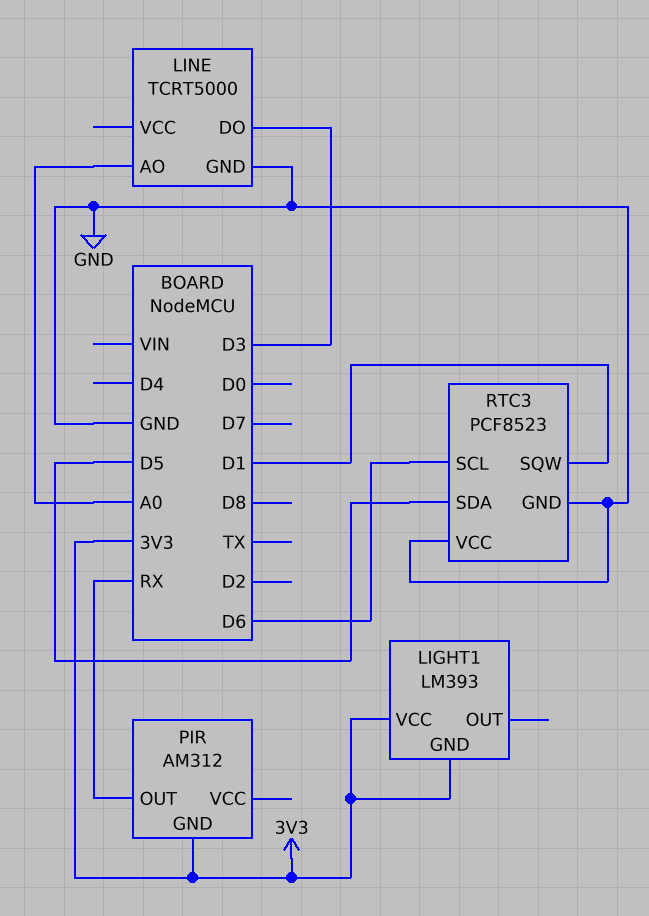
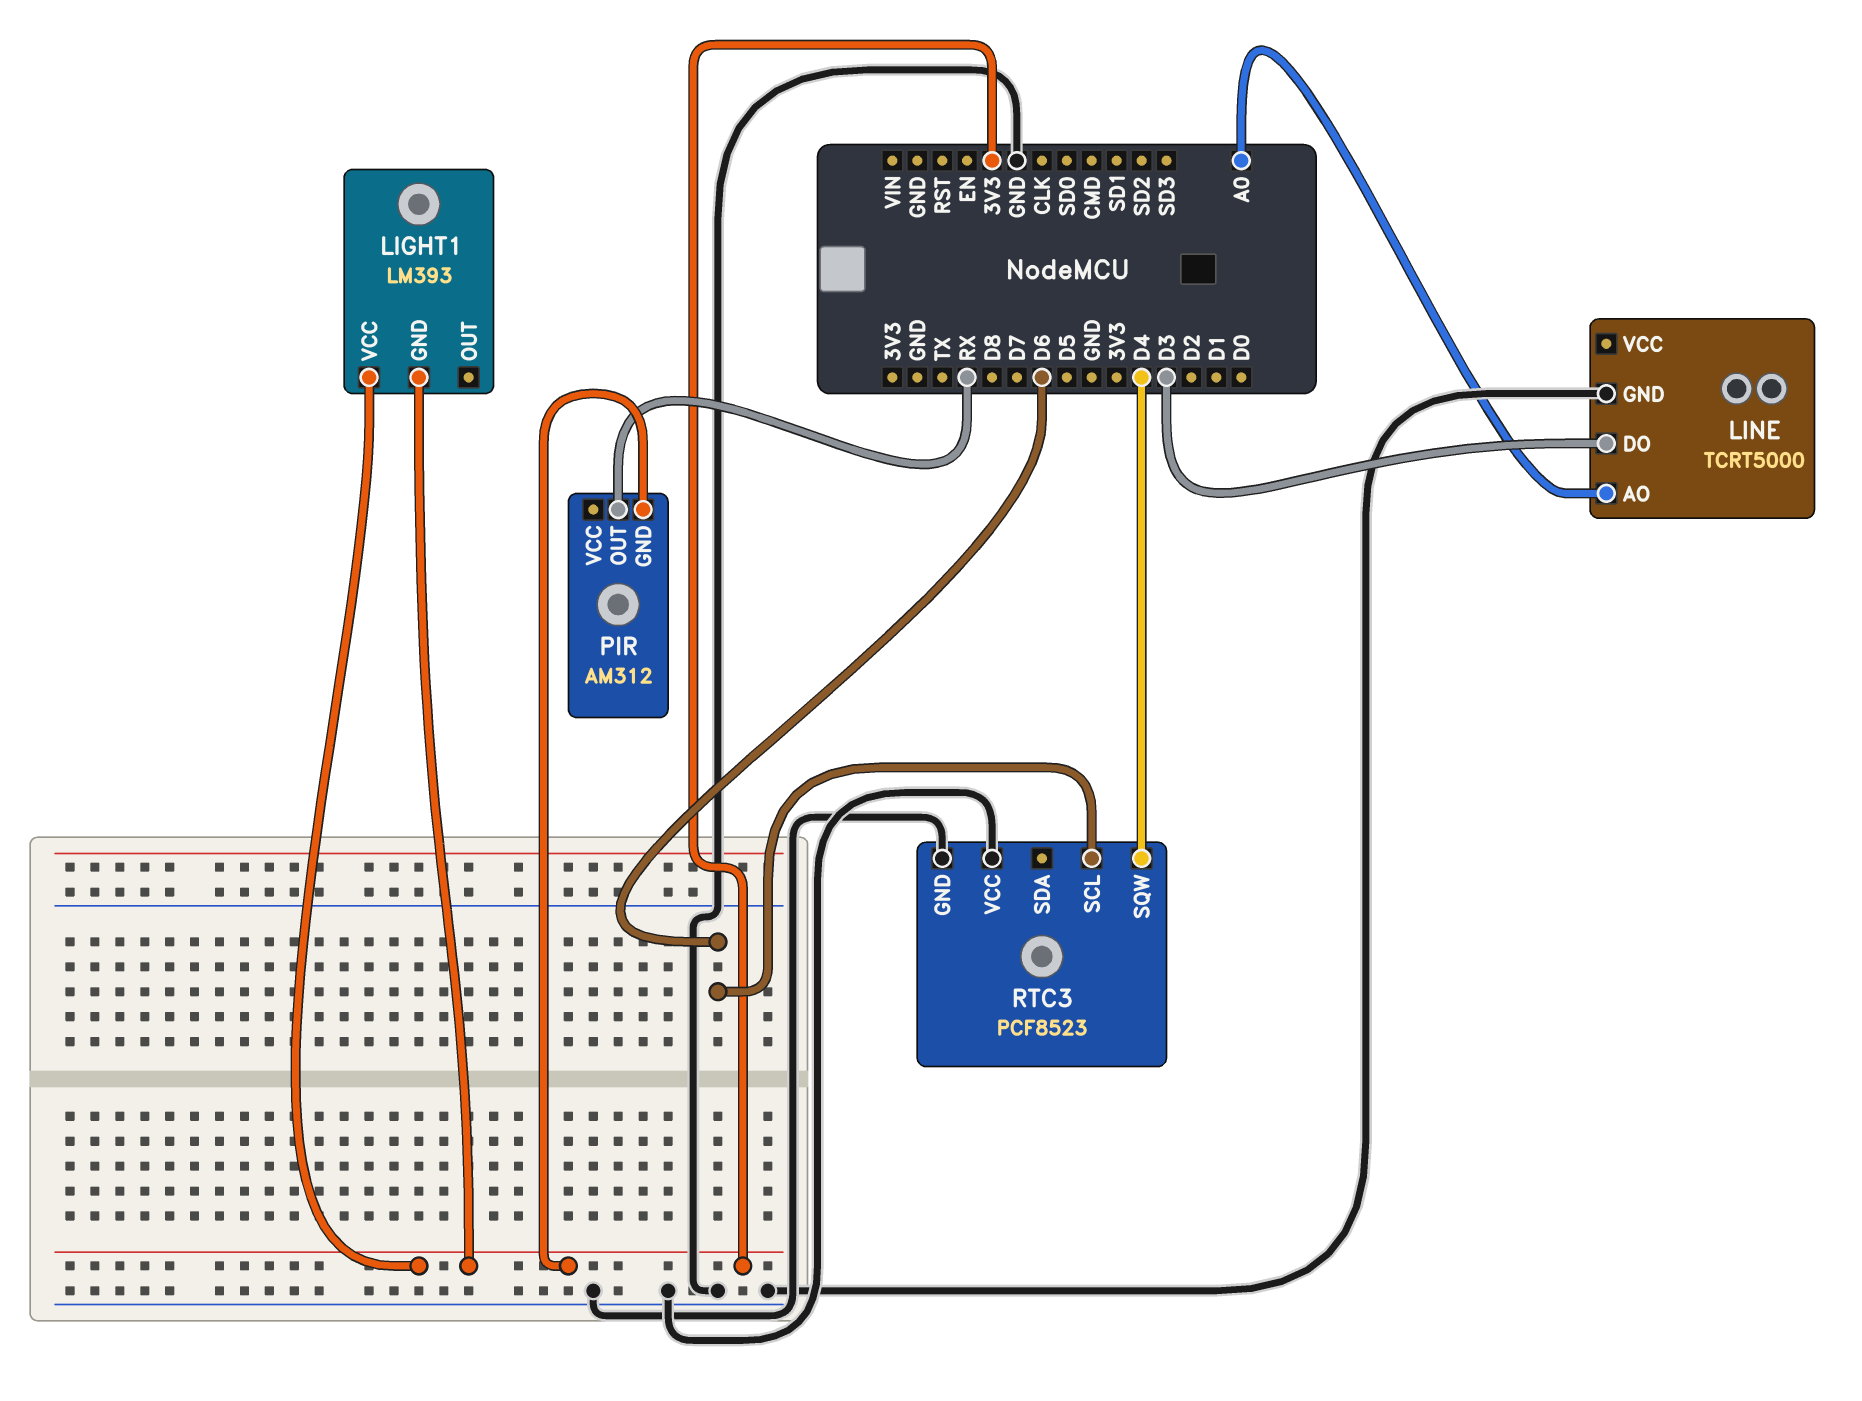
RTC3 pin SDA: D5 -> none
RTC3 pin SQW: D1 -> D4

